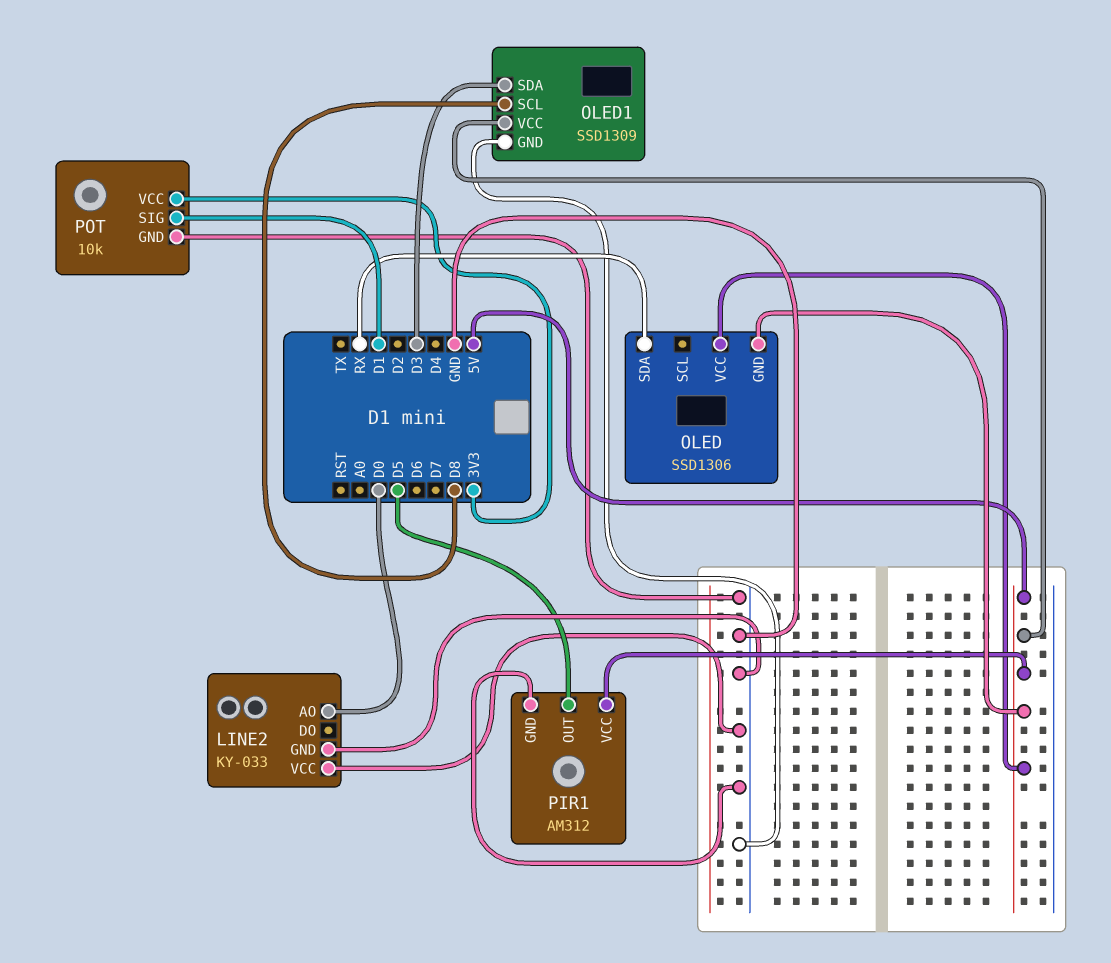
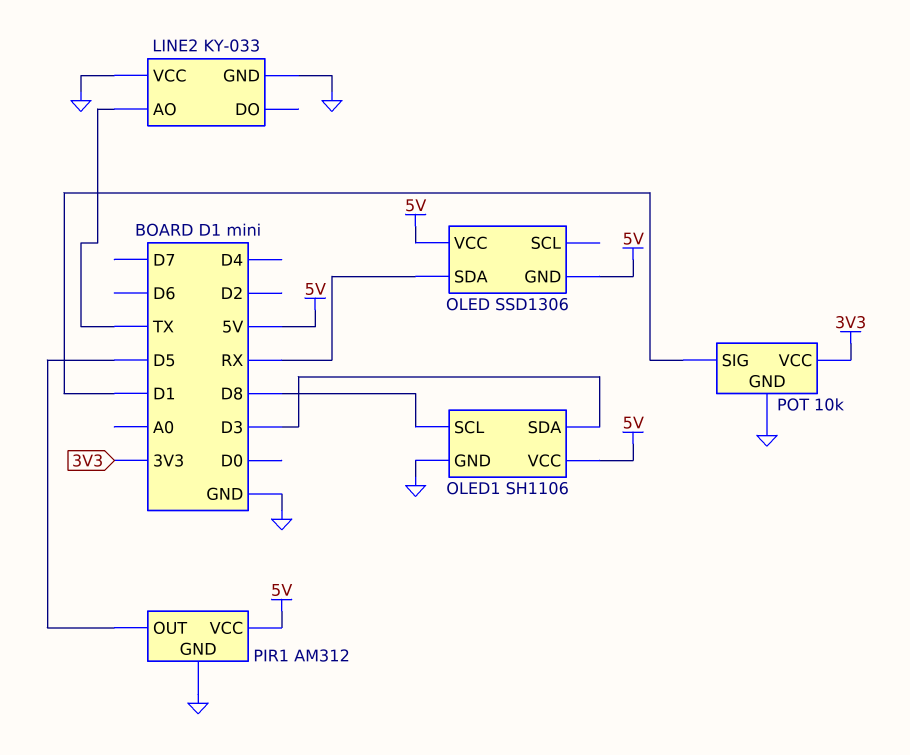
LINE2 pin AO: D0 -> TX
OLED1: SSD1309 -> SH1106

